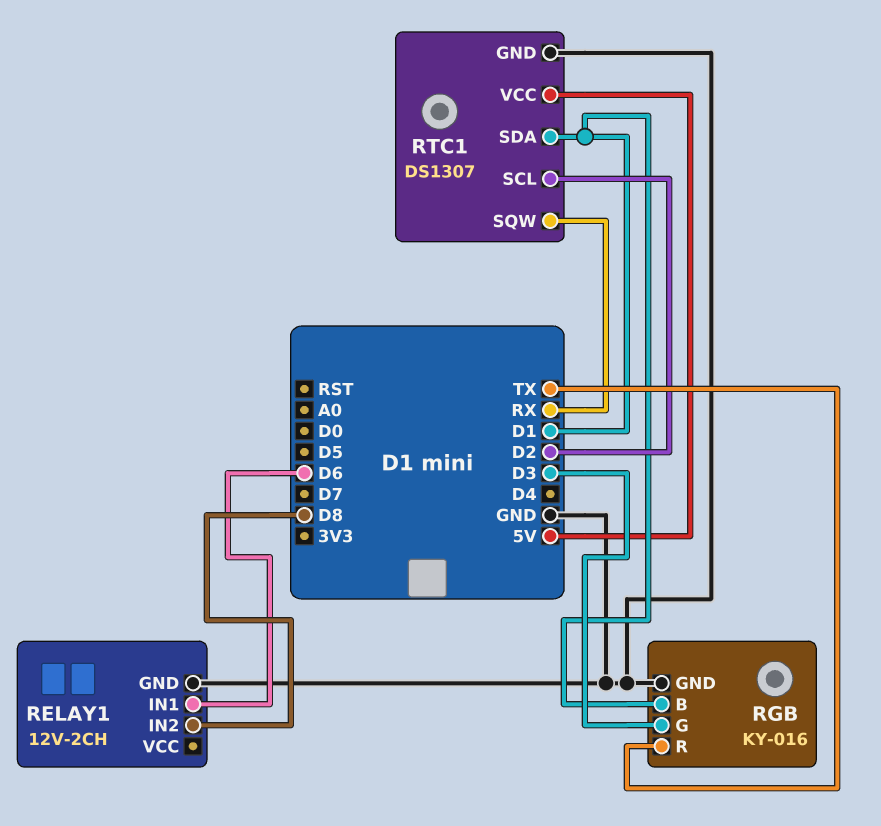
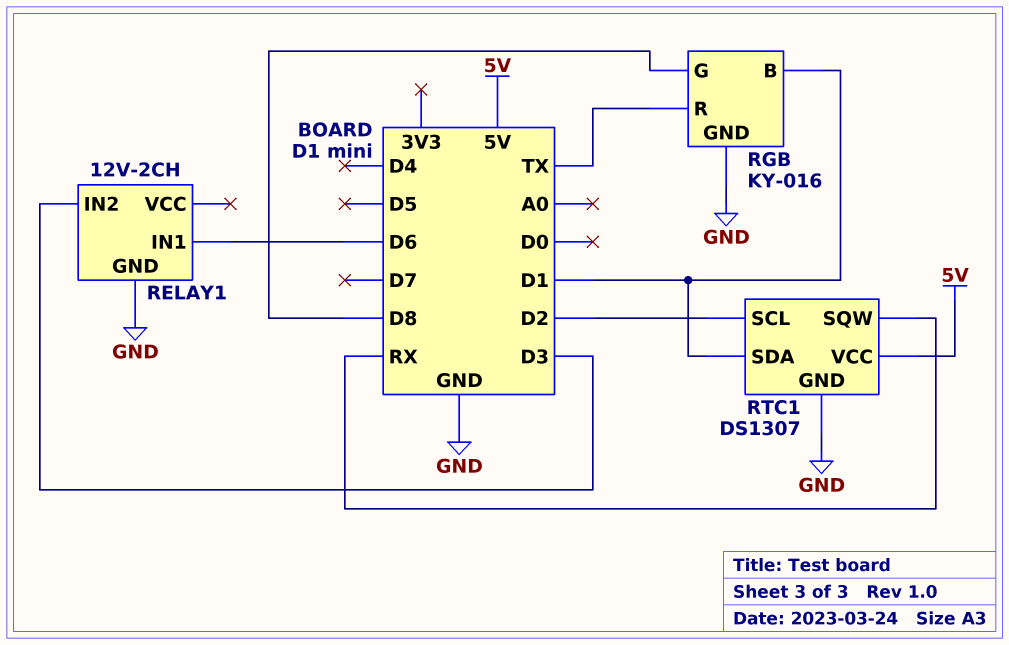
RELAY1 pin IN2: D8 -> D3
RGB pin G: D3 -> D8

